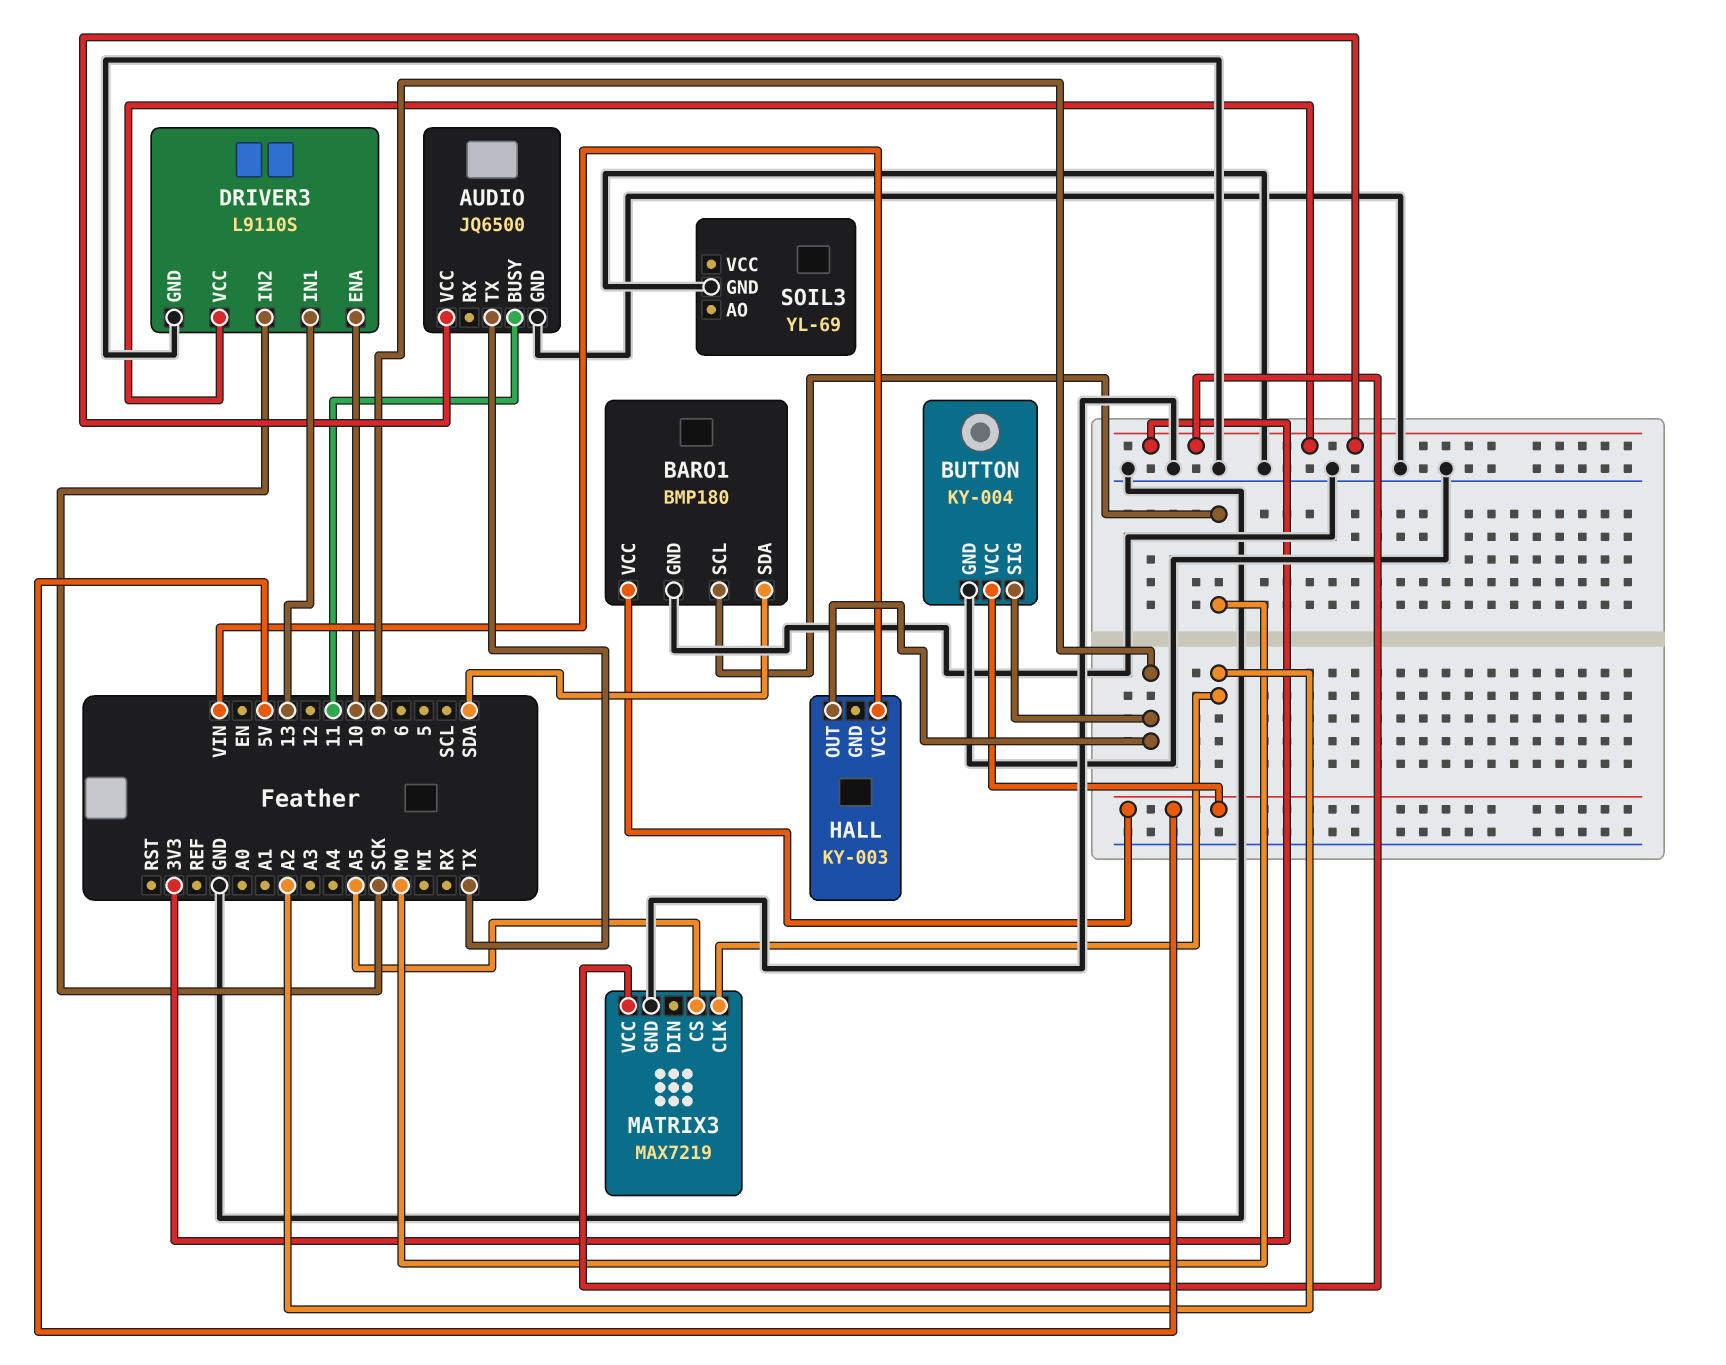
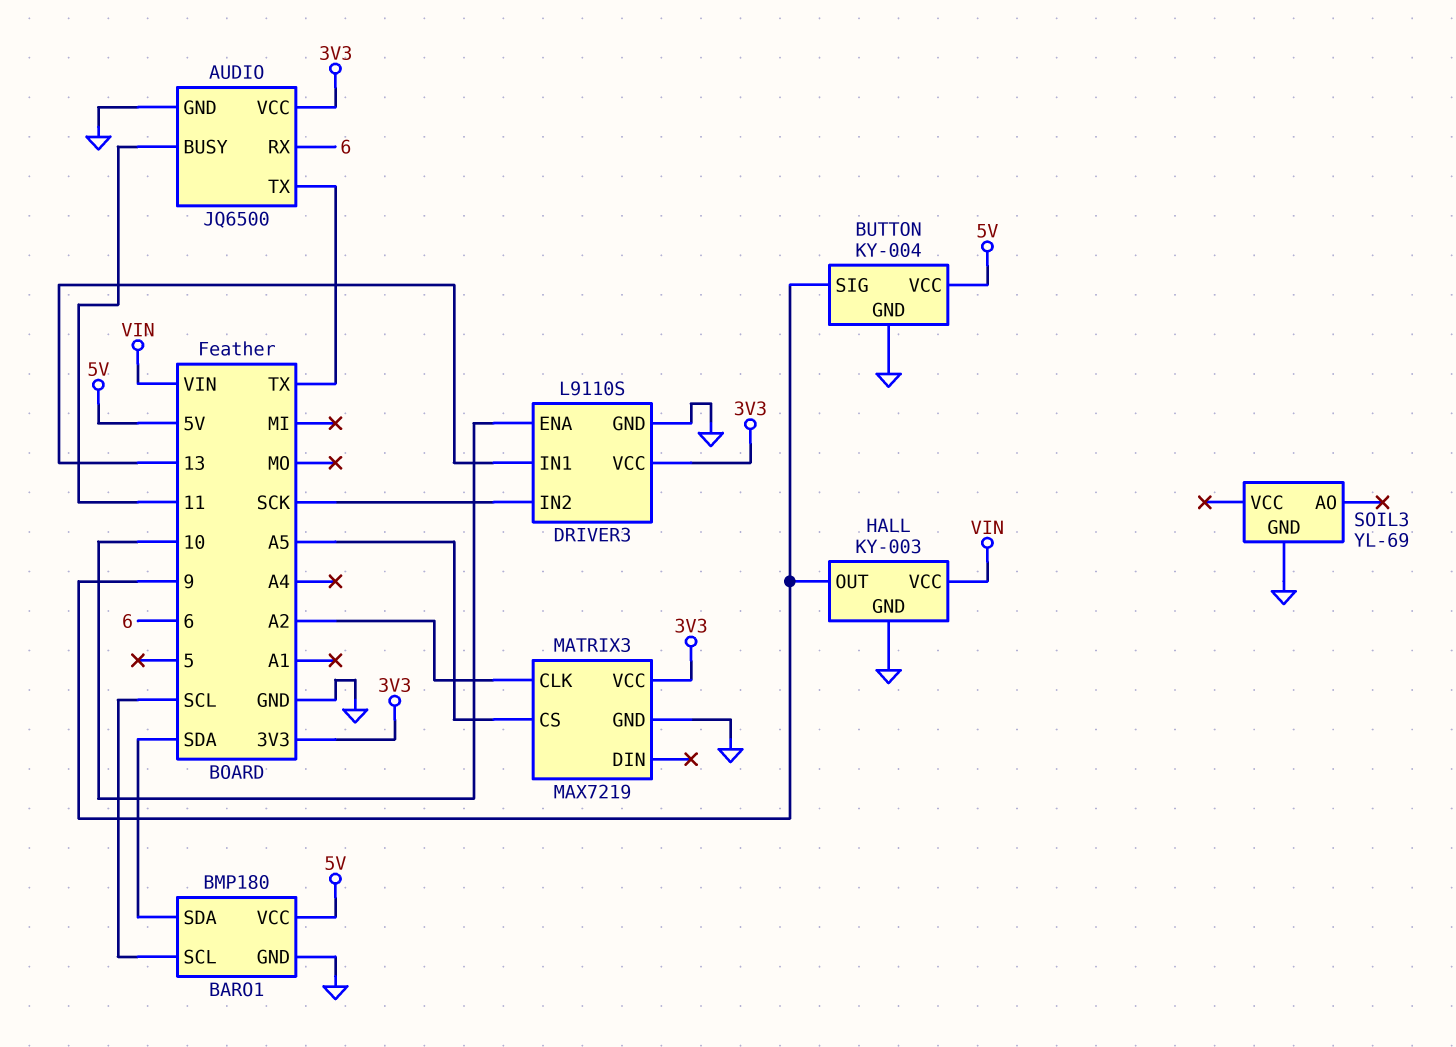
AUDIO pin RX: none -> 6
BARO1 pin SCL: MO -> SCL
HALL pin GND: none -> GND

